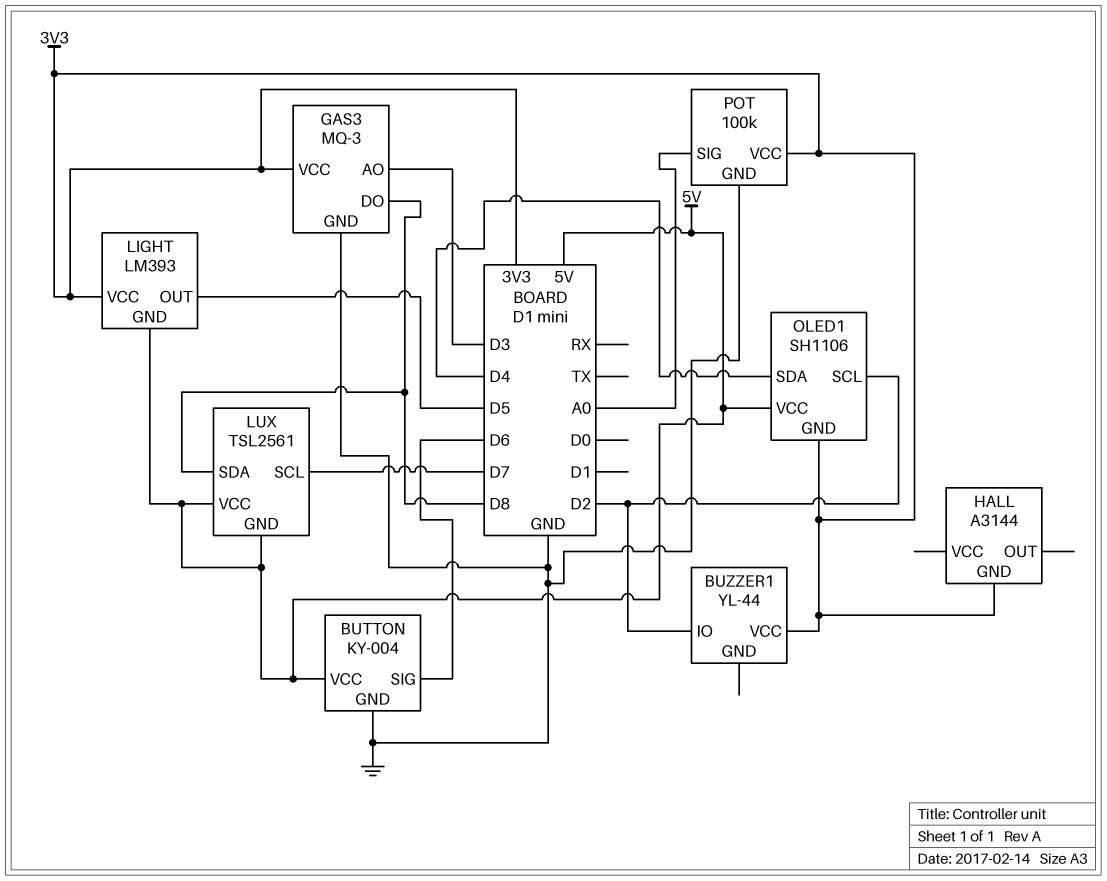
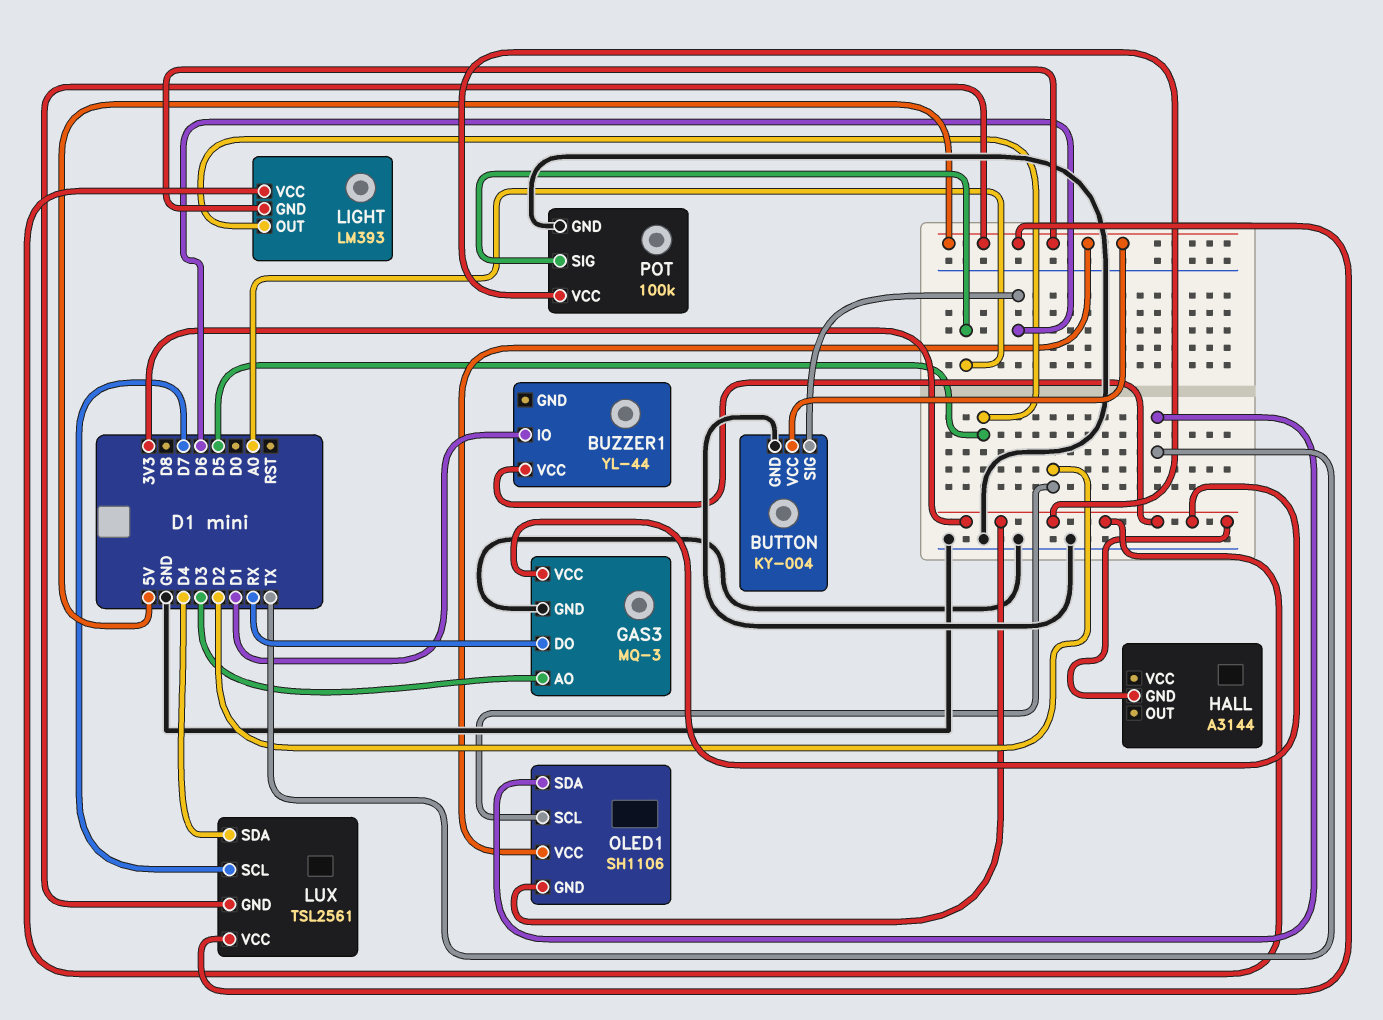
BUZZER1 pin IO: D2 -> D1
GAS3 pin DO: D8 -> RX
LUX pin SDA: D8 -> D4
OLED1 pin SDA: D4 -> TX

